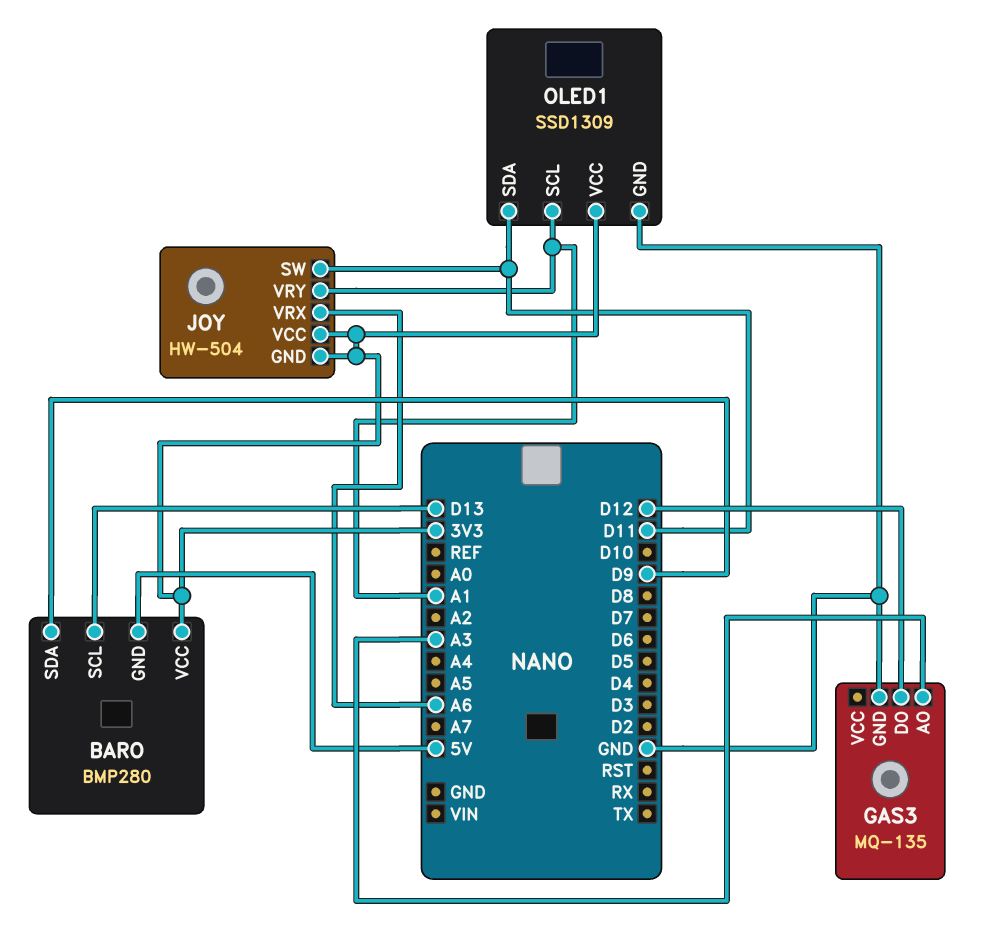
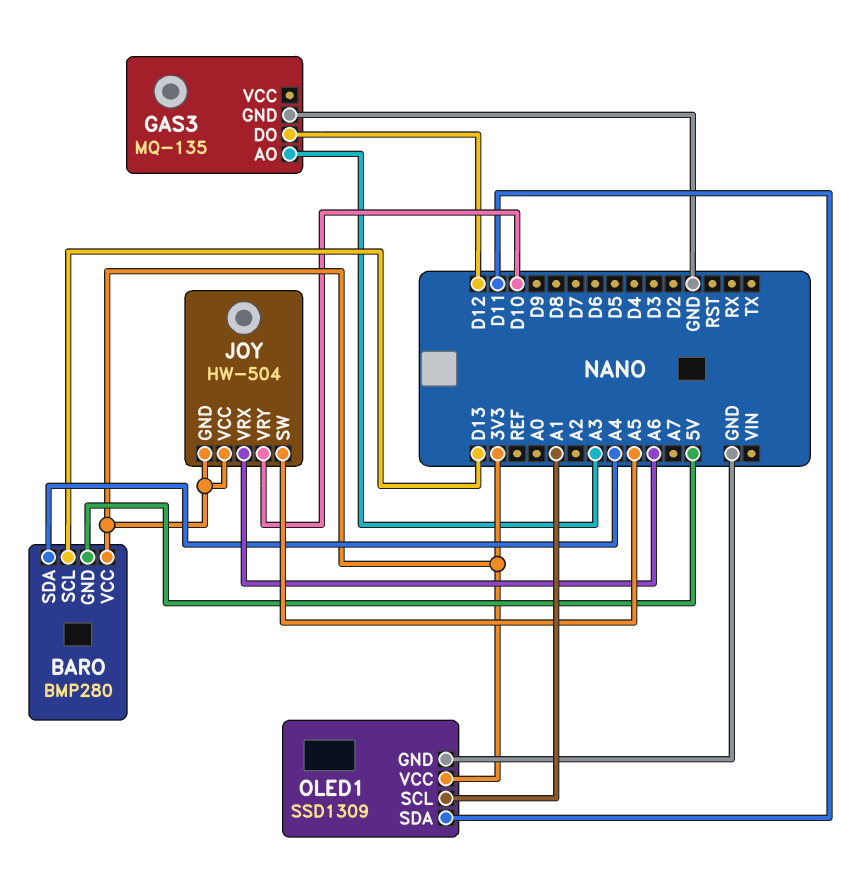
BARO pin SDA: D9 -> A4
JOY pin SW: D11 -> A5
JOY pin VRY: A1 -> D10

